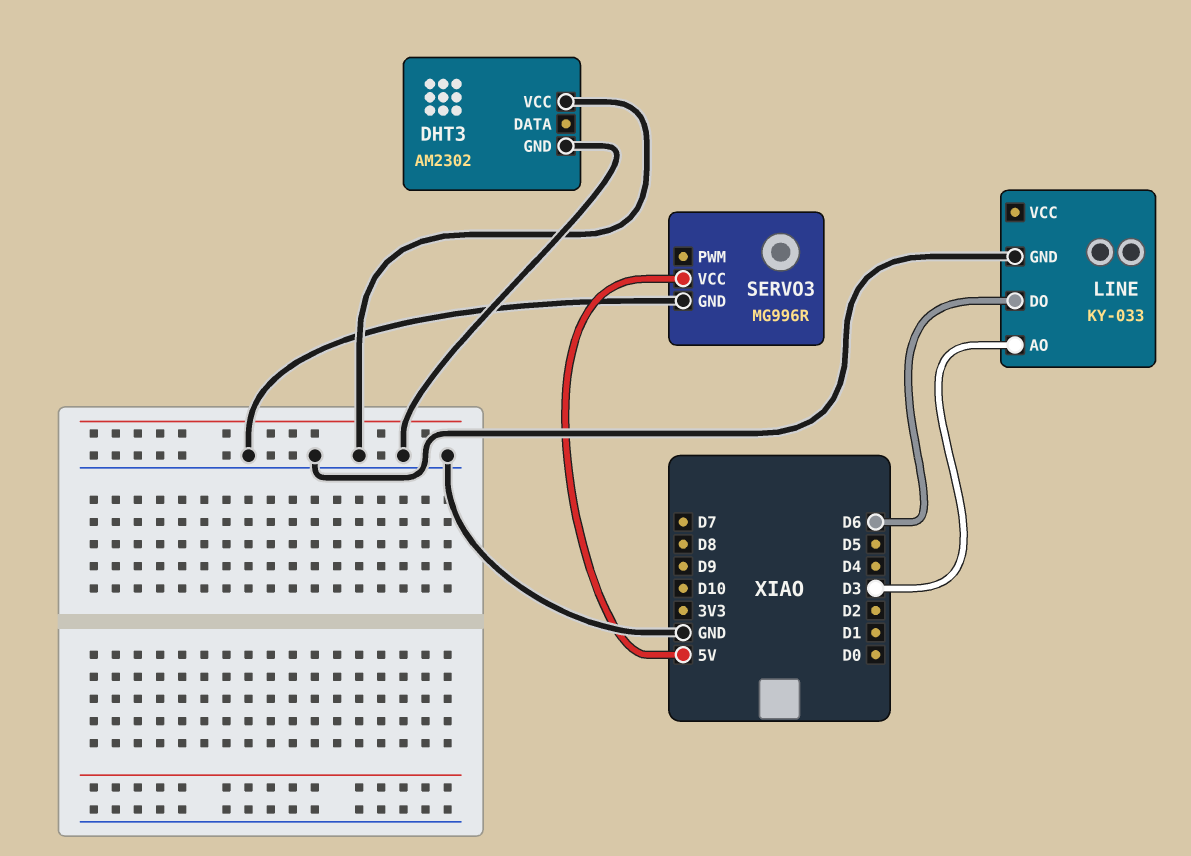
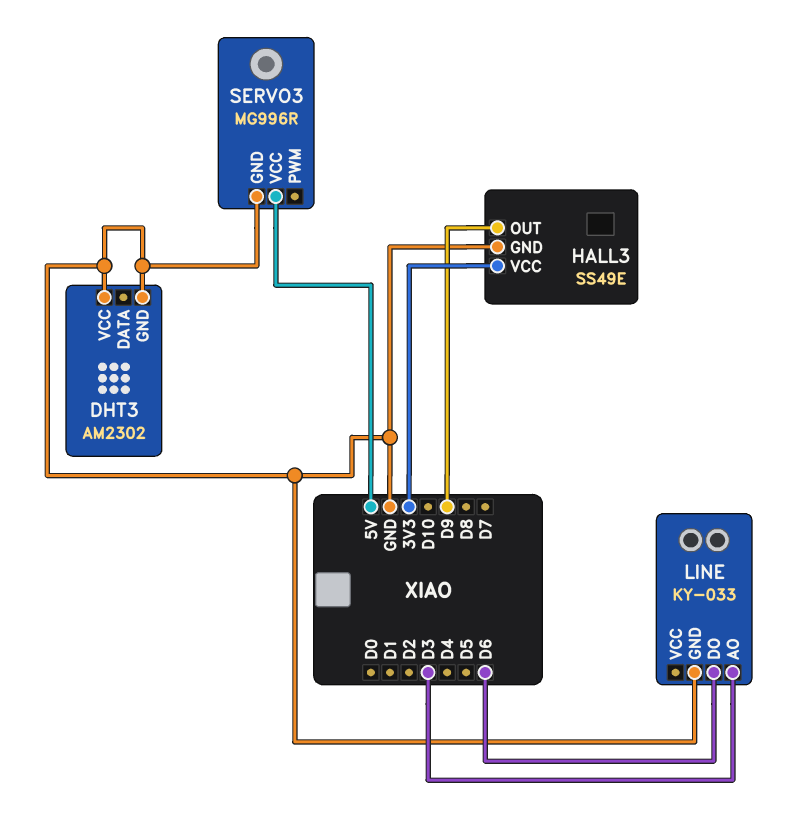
HALL3: none -> SS49E
HALL3 pin GND: none -> GND
HALL3 pin OUT: none -> D9
HALL3 pin VCC: none -> 3V3

